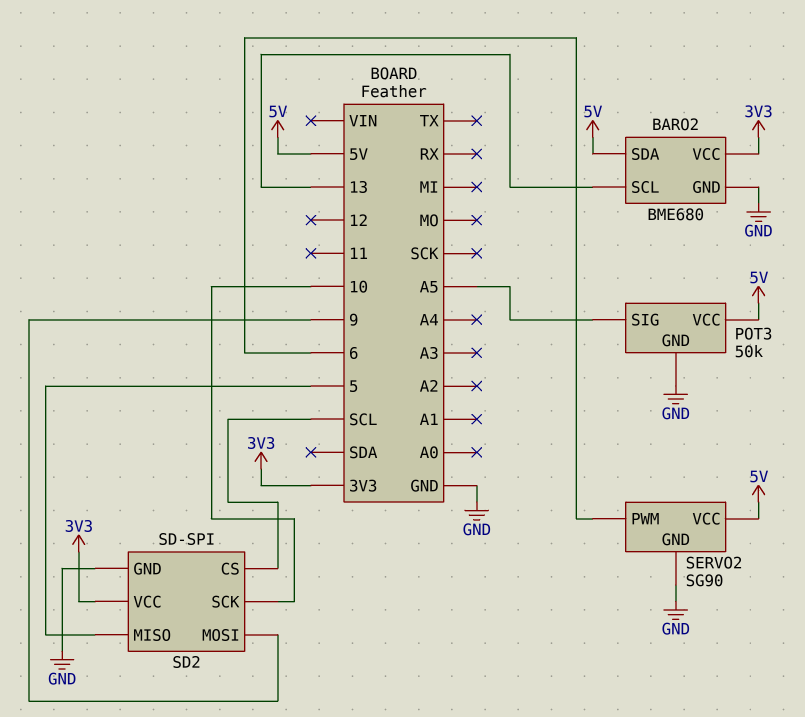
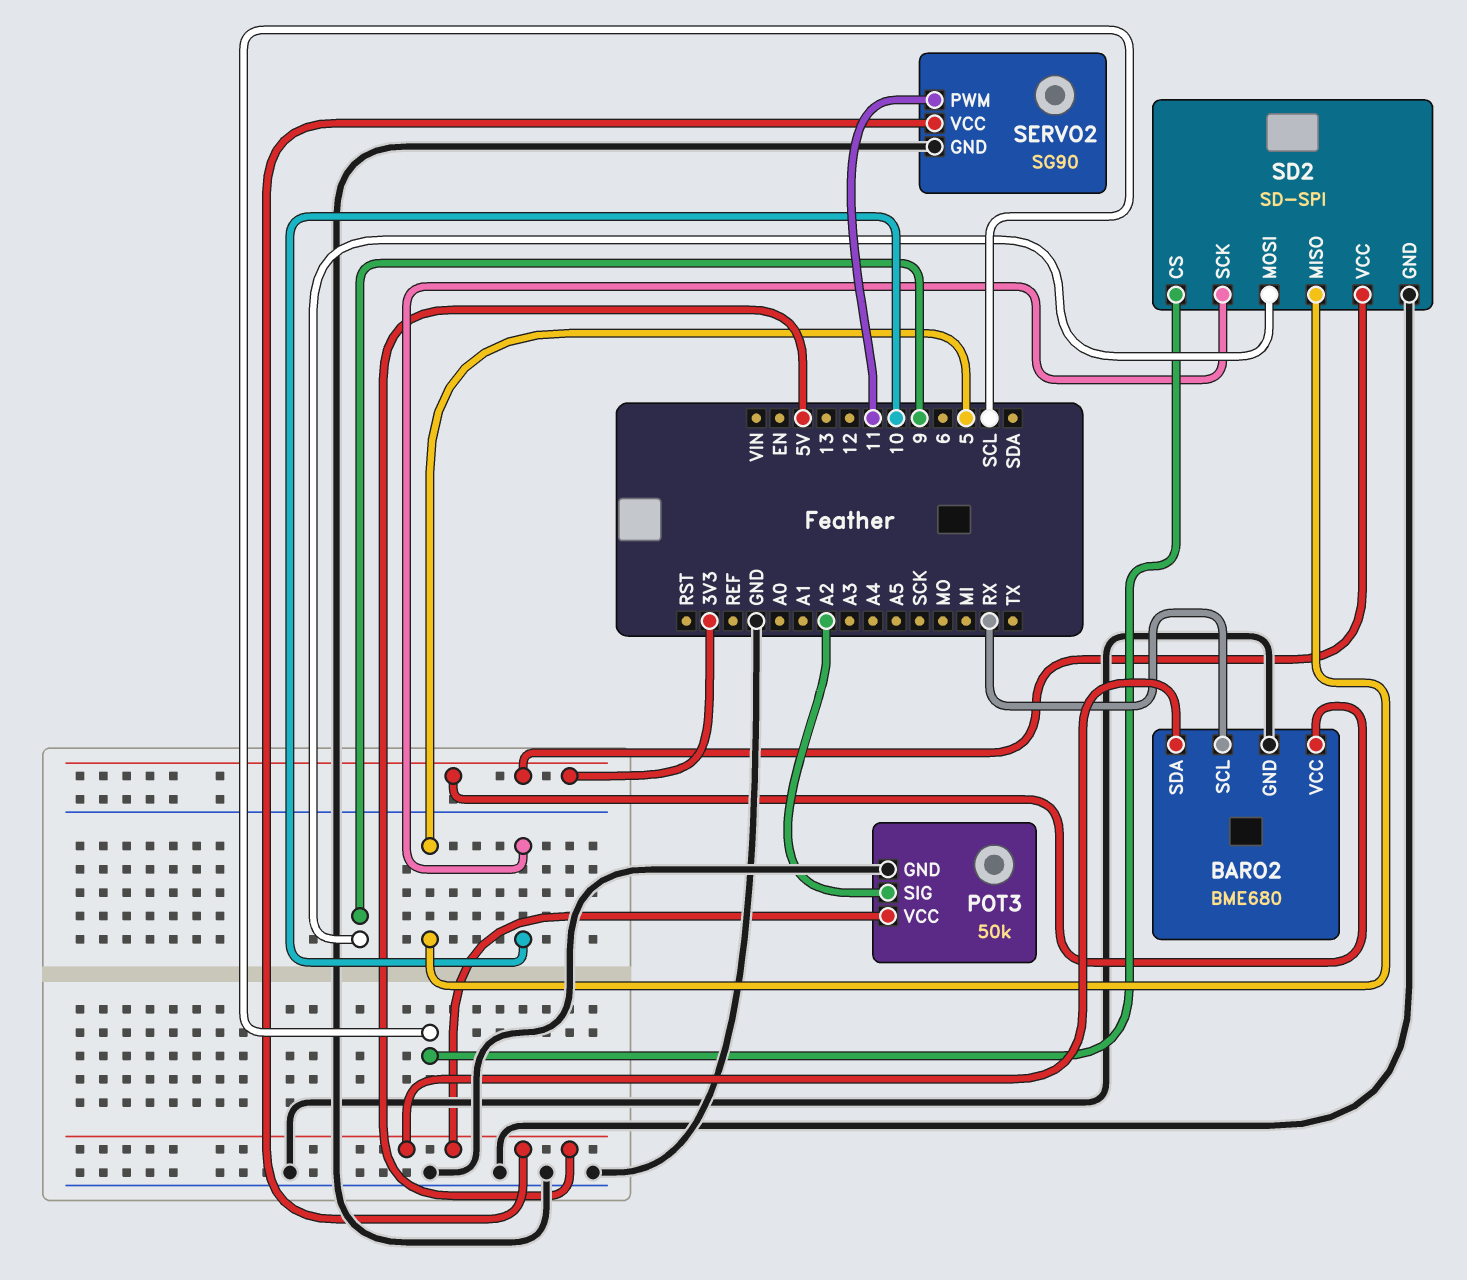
BARO2 pin SCL: 13 -> RX
POT3 pin SIG: A5 -> A2
SERVO2 pin PWM: 6 -> 11

